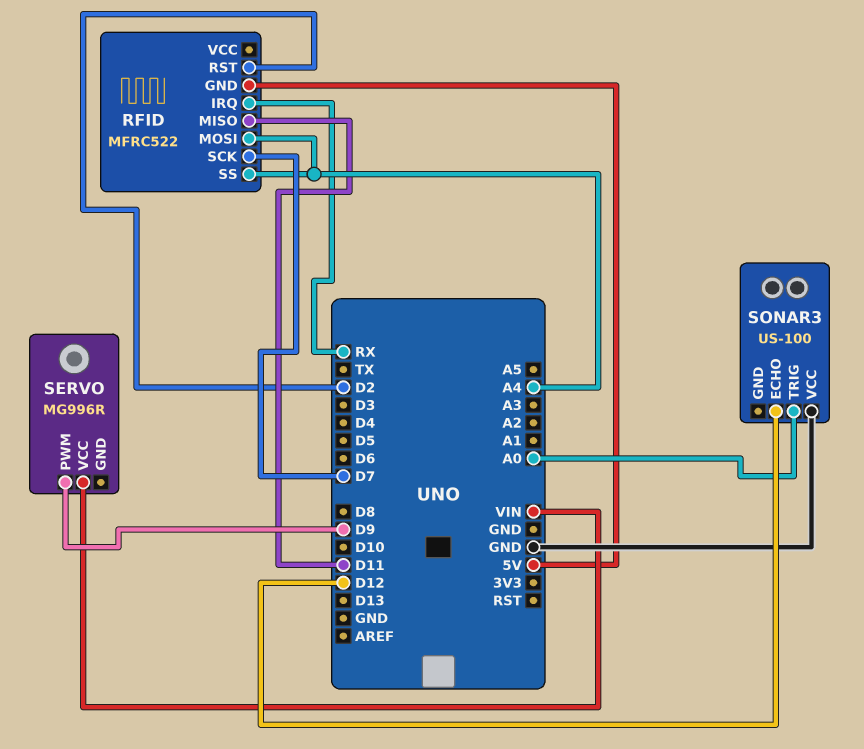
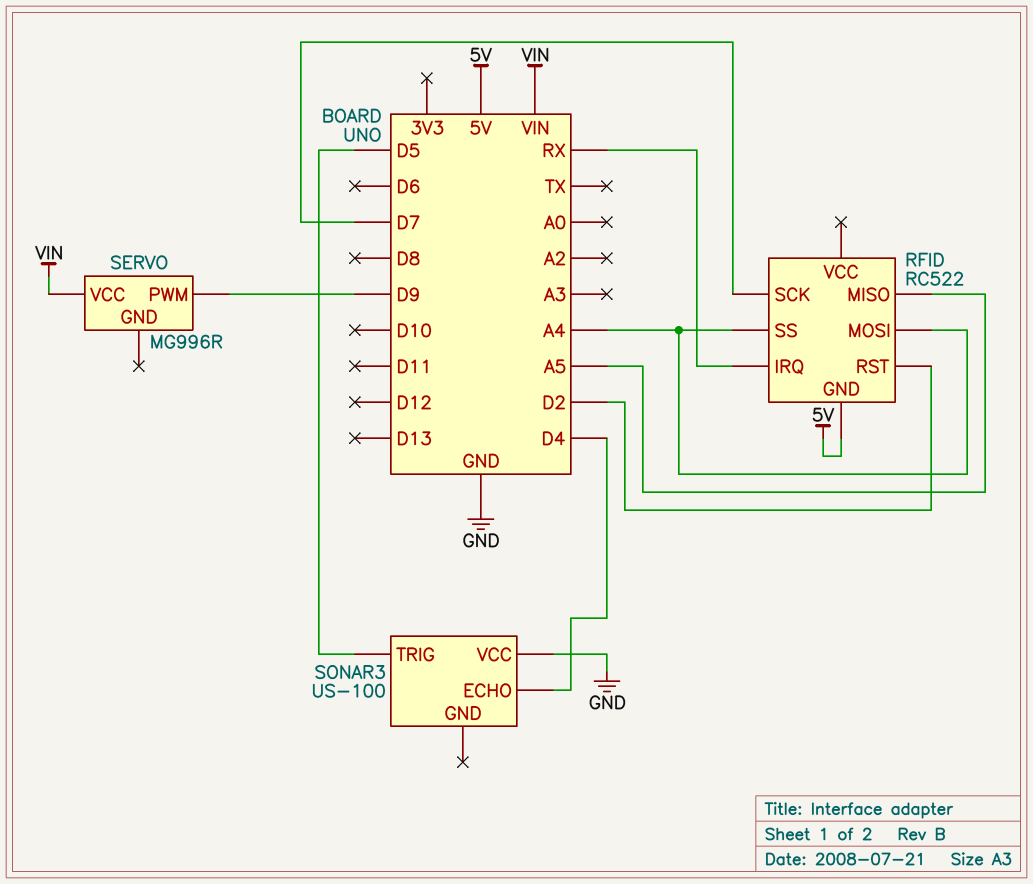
RFID: MFRC522 -> RC522
RFID pin MISO: D11 -> A5
SONAR3 pin ECHO: D12 -> D4
SONAR3 pin TRIG: A0 -> D5

